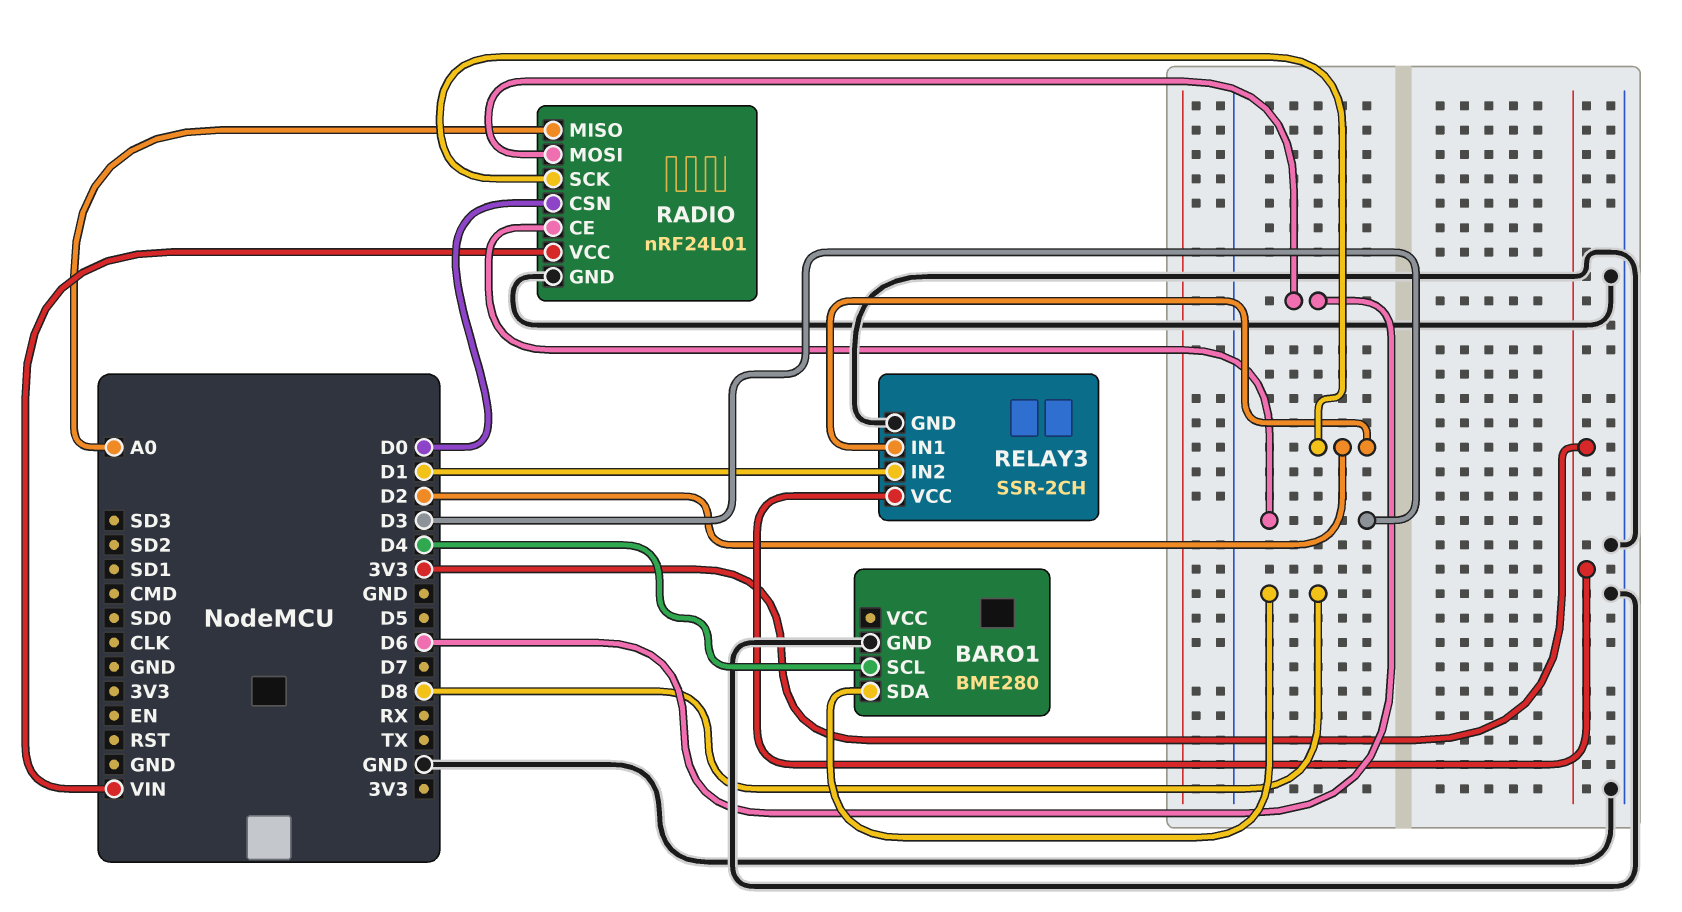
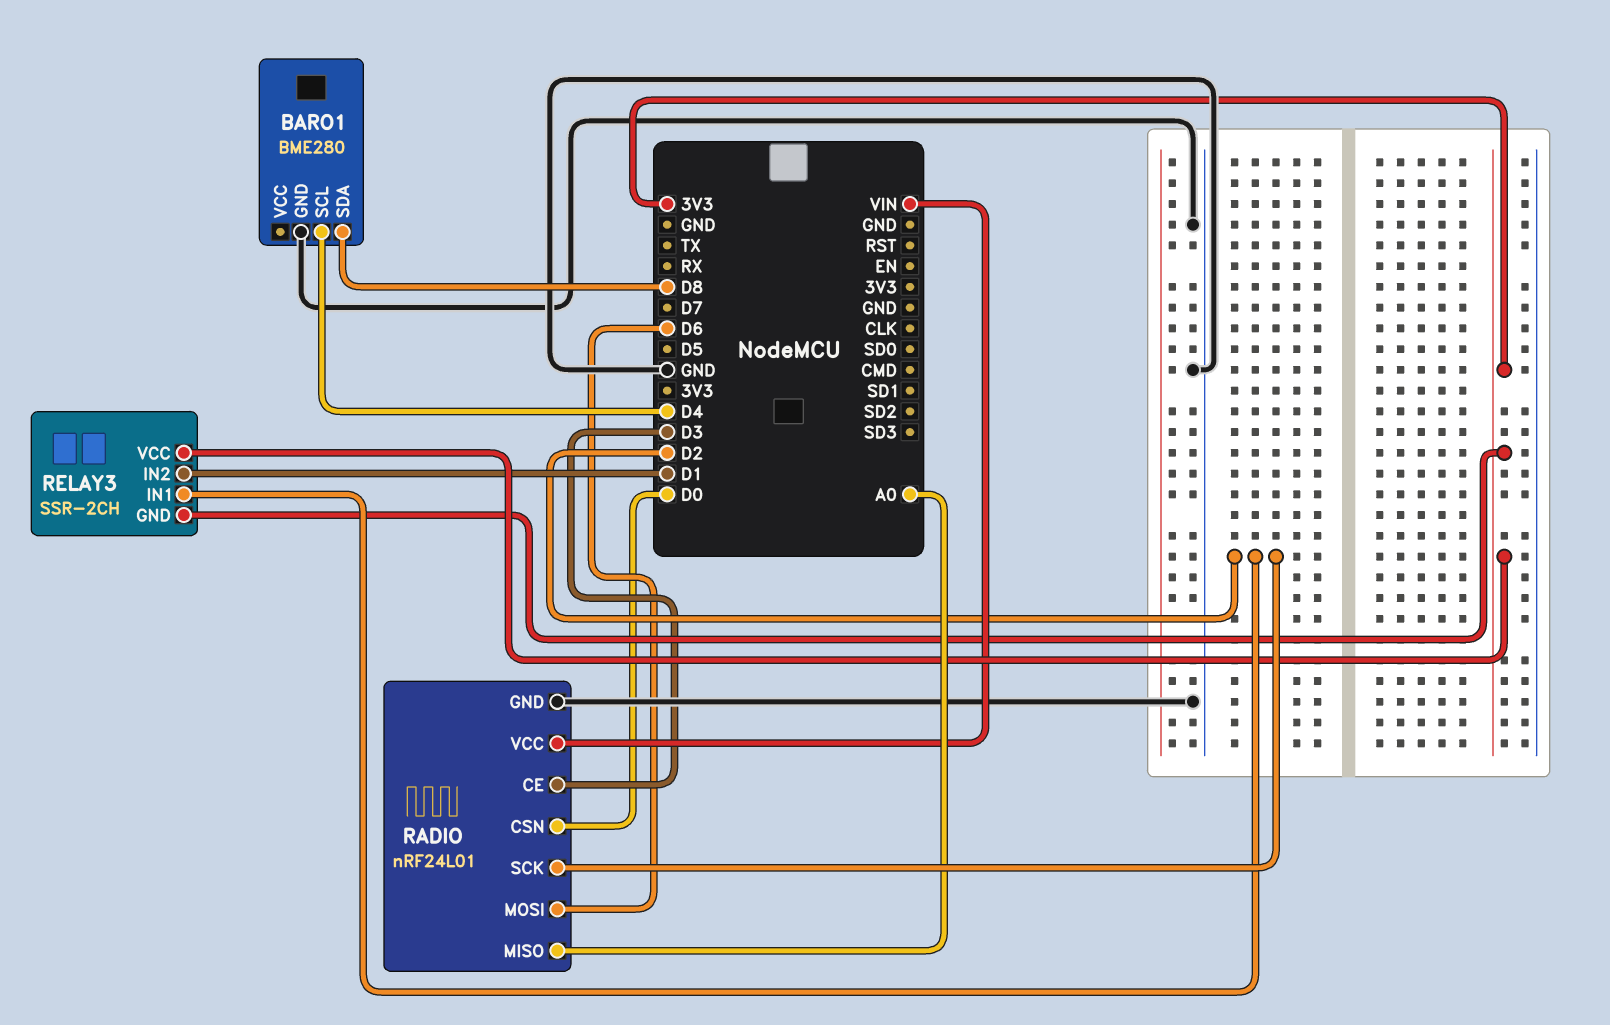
RELAY3 pin GND: GND -> 3V3

